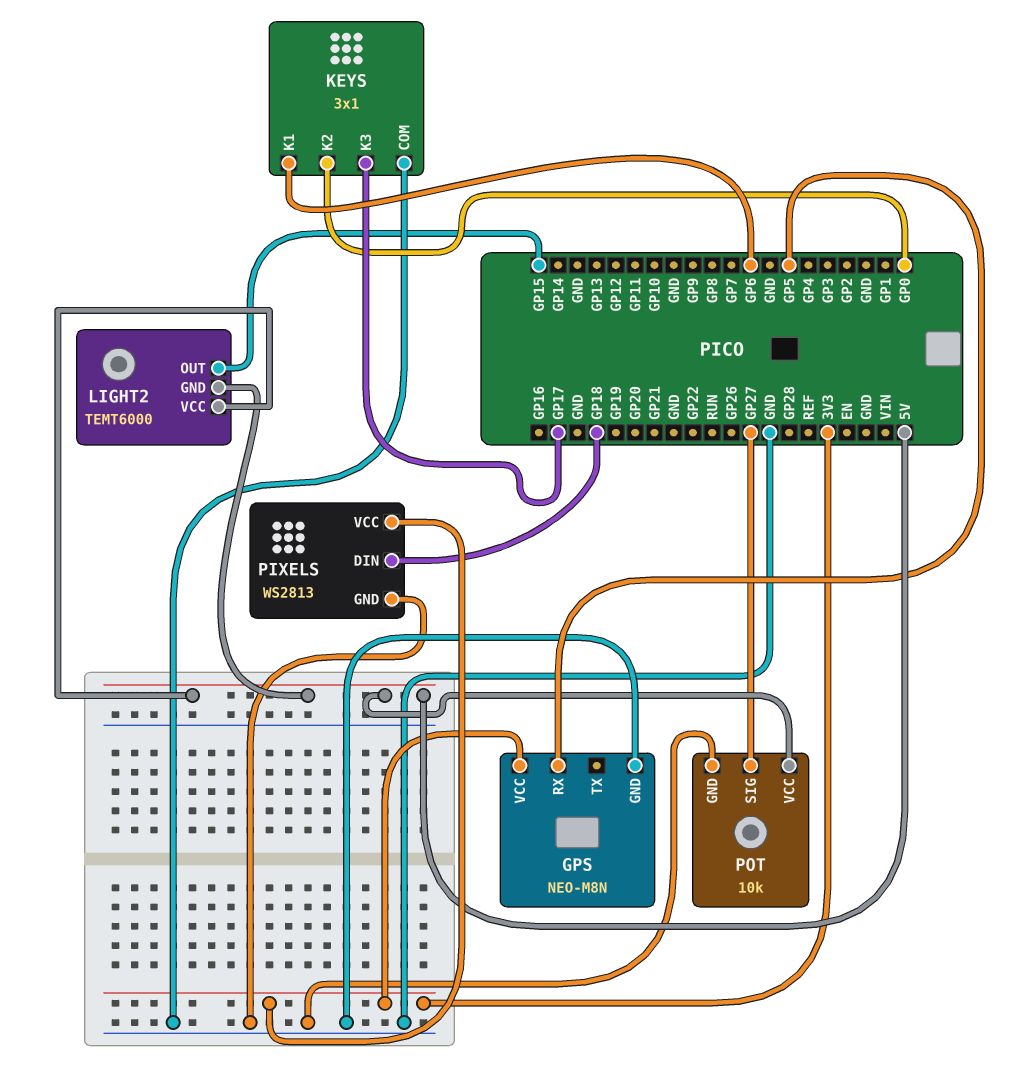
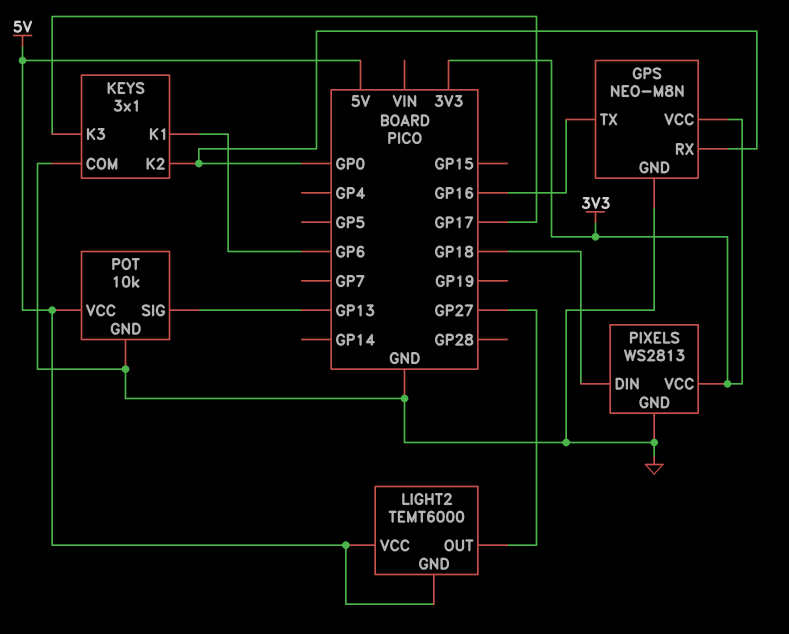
GPS pin RX: GP5 -> GP0
GPS pin TX: none -> GP16
LIGHT2 pin OUT: GP15 -> GP27
POT pin SIG: GP27 -> GP13

